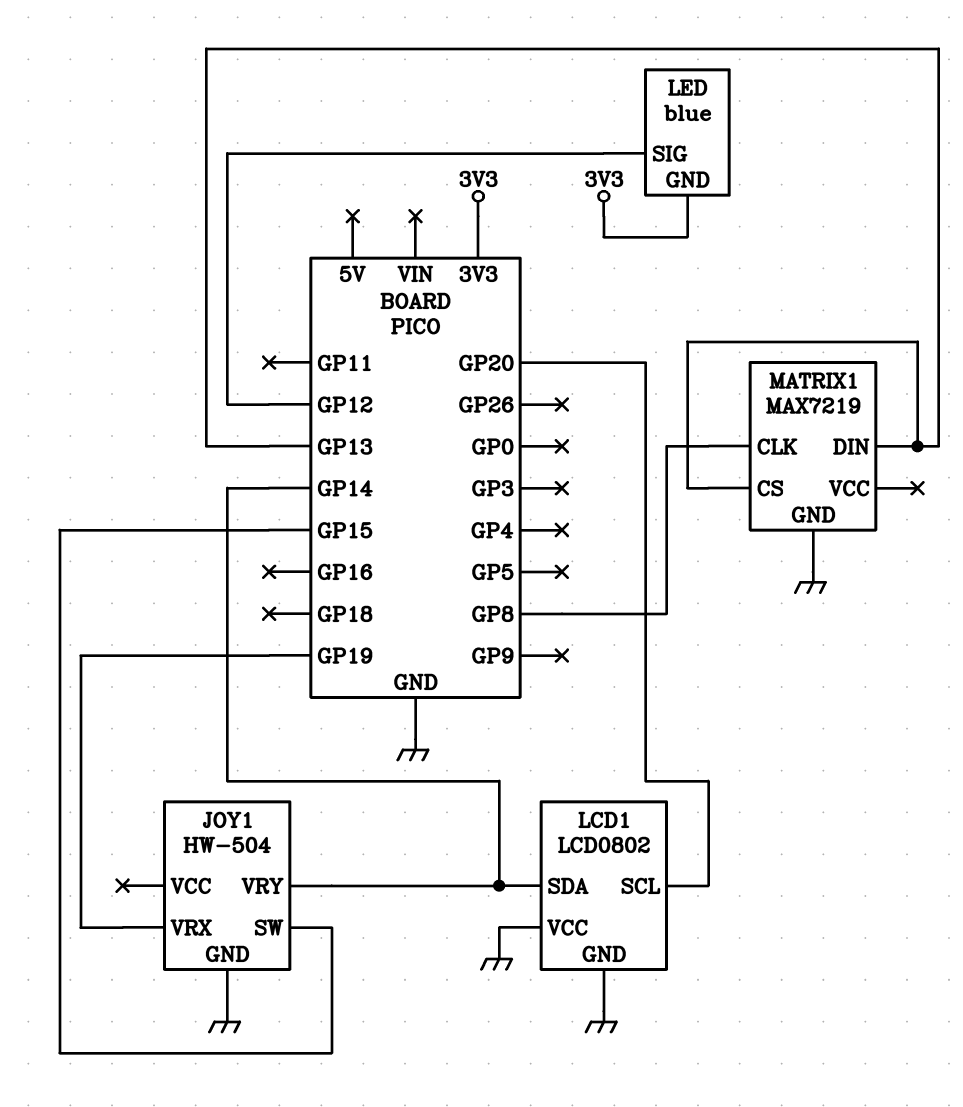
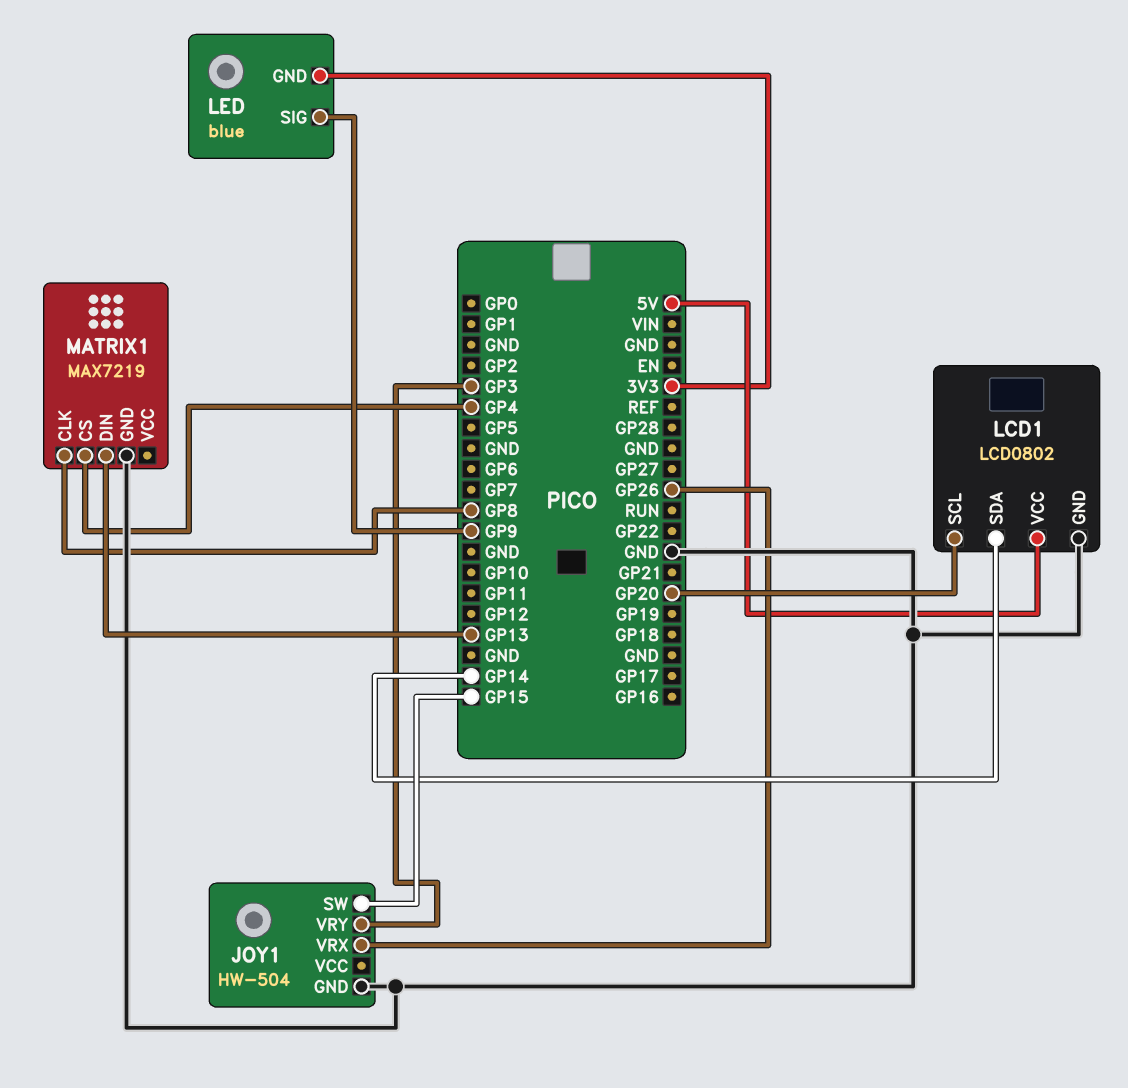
JOY1 pin VRX: GP19 -> GP26
JOY1 pin VRY: GP14 -> GP3
LCD1 pin VCC: GND -> 5V
LED pin SIG: GP12 -> GP9
MATRIX1 pin CS: GP13 -> GP4

